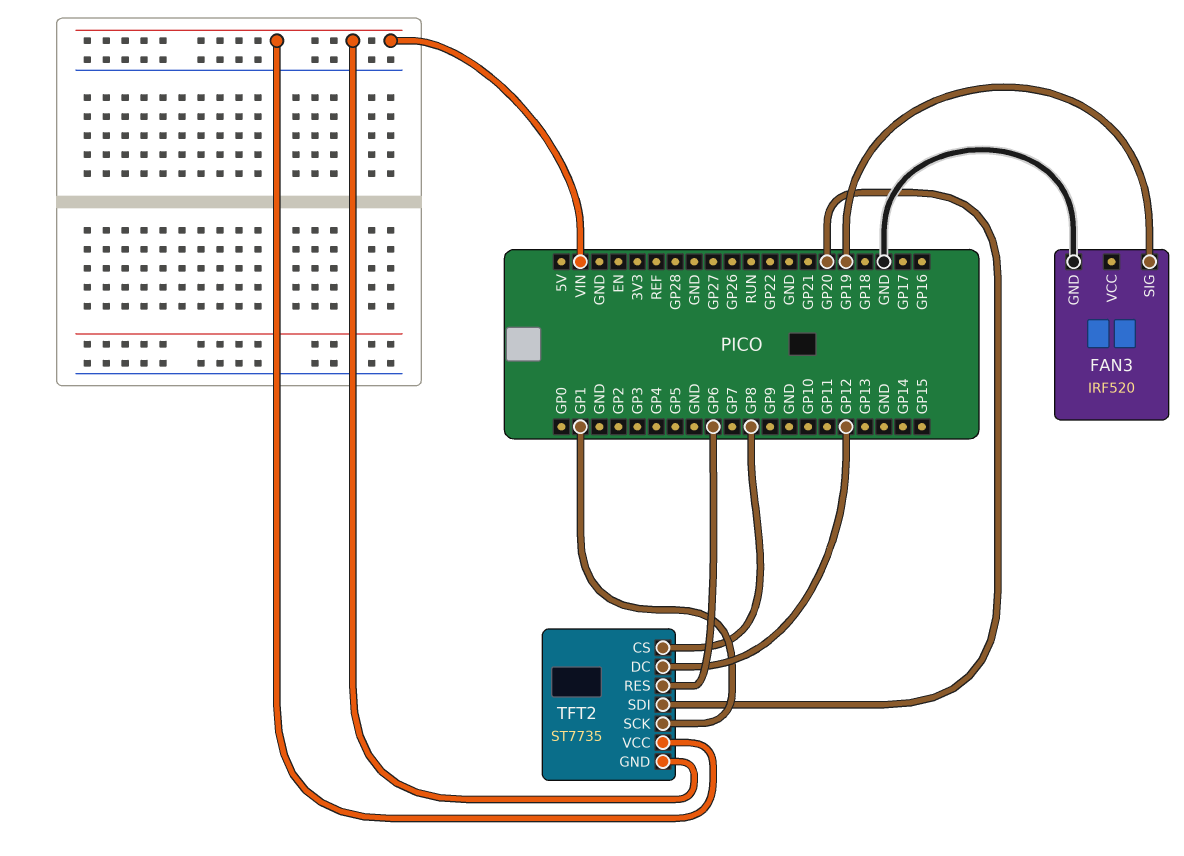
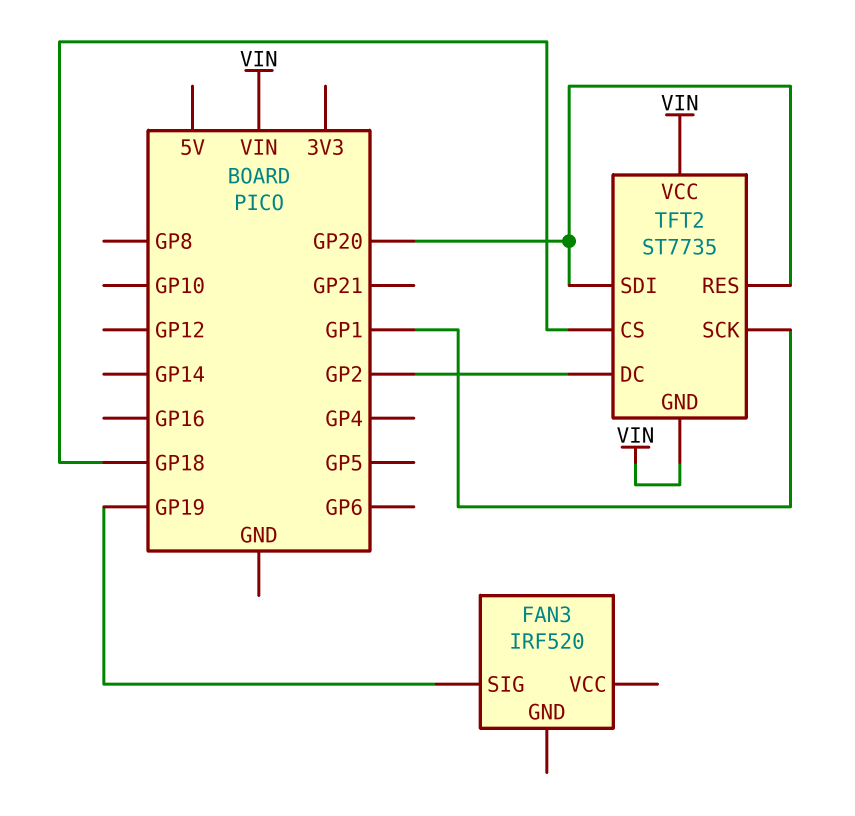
FAN3 pin GND: GND -> none
TFT2 pin CS: GP8 -> GP18
TFT2 pin DC: GP12 -> GP2
TFT2 pin RES: GP6 -> GP20

